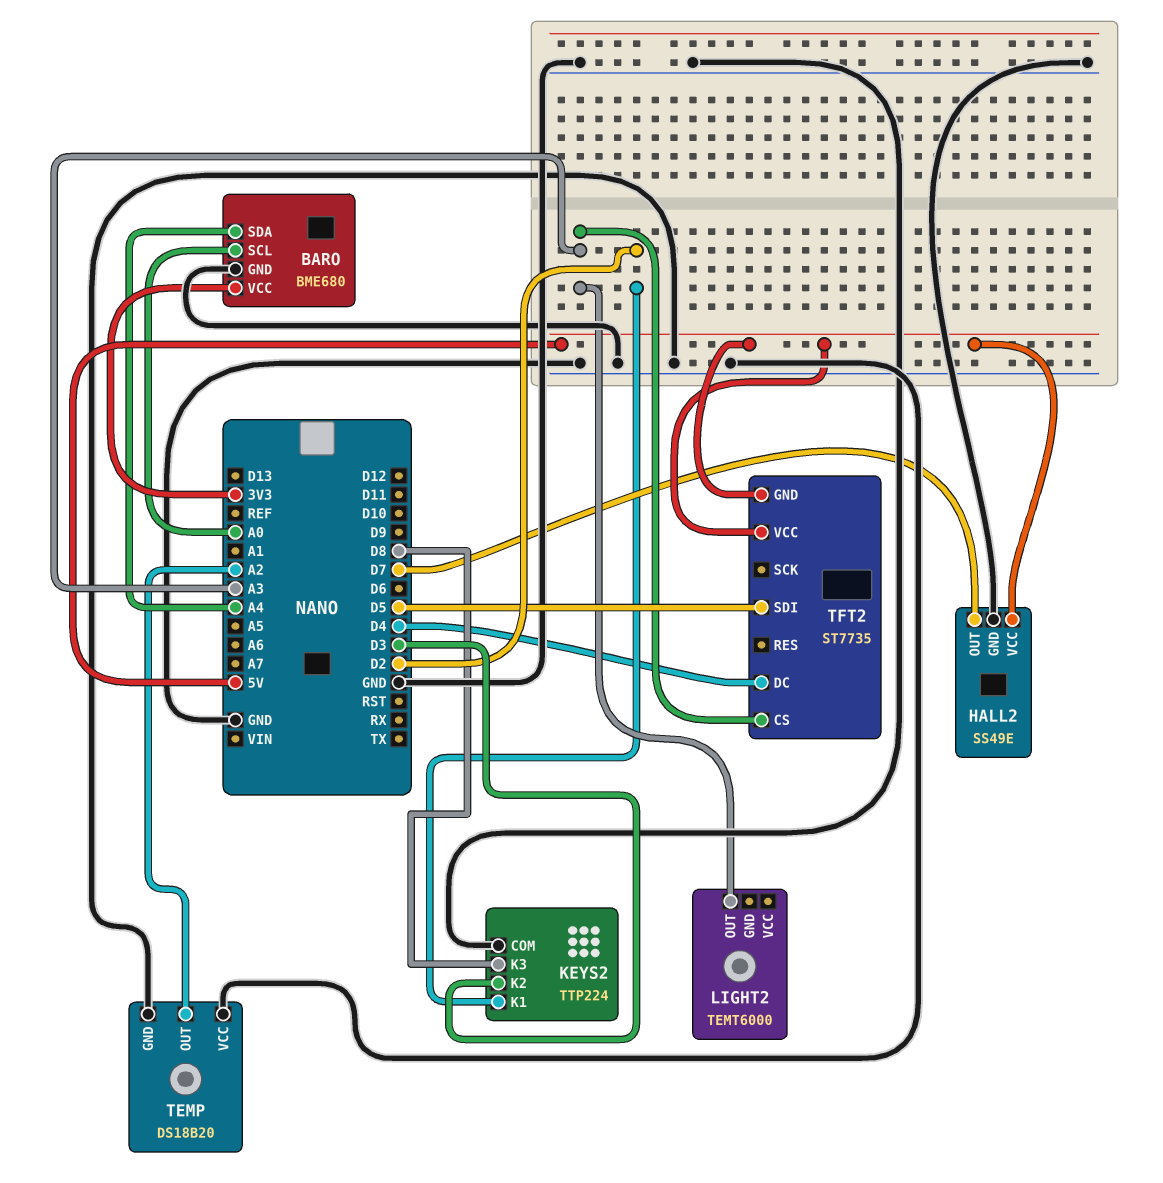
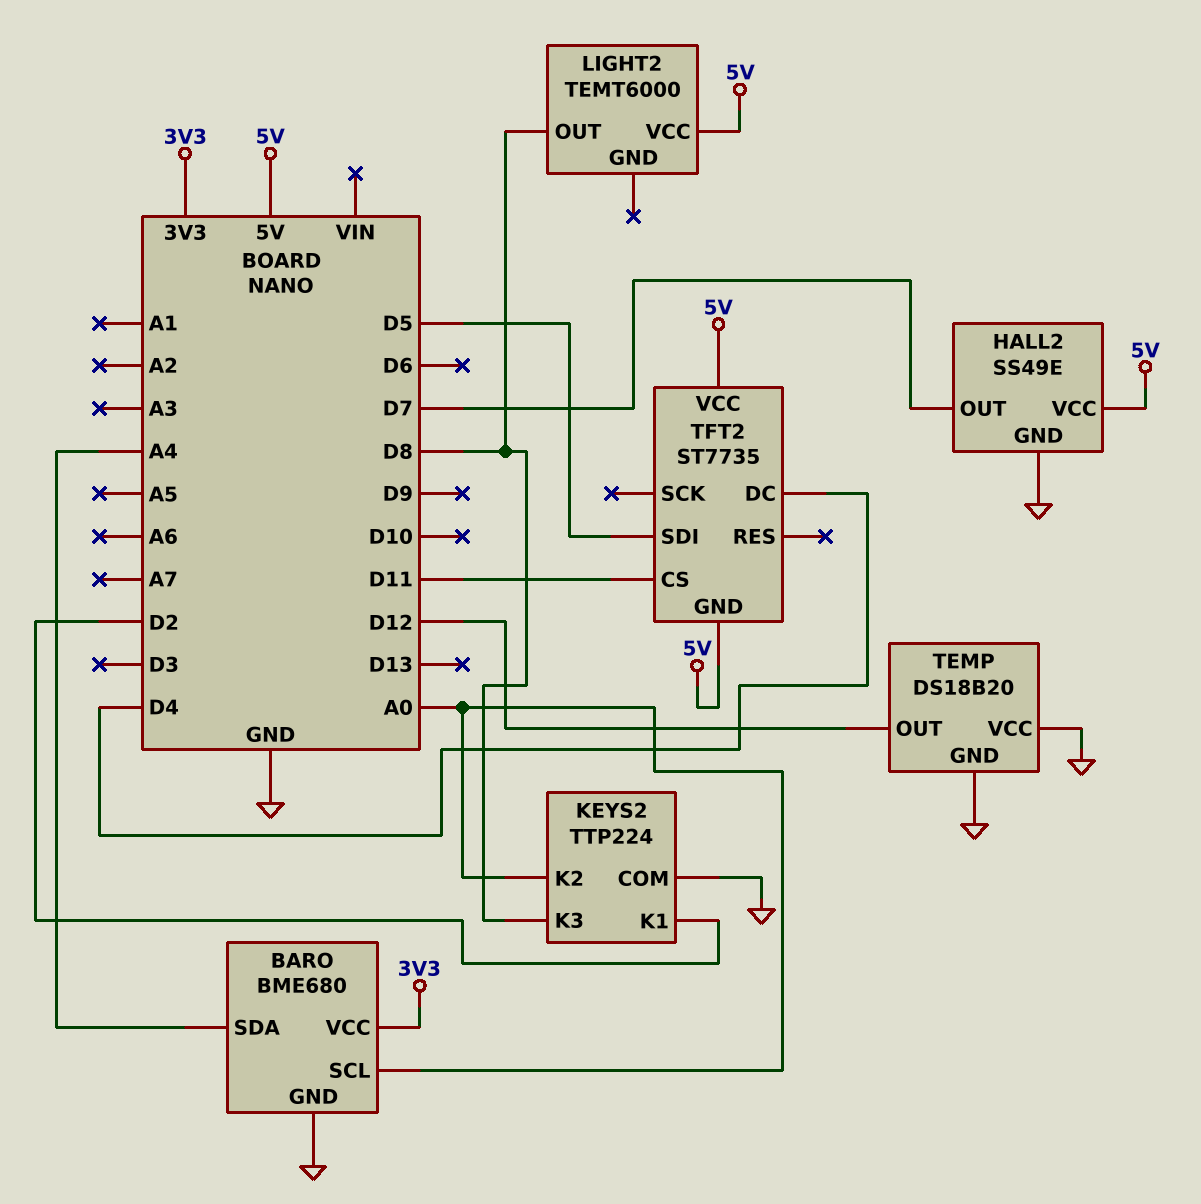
KEYS2 pin K2: D3 -> A0
LIGHT2 pin OUT: A3 -> D8
LIGHT2 pin VCC: none -> 5V
TEMP pin OUT: A2 -> D12
TFT2 pin CS: A3 -> D11

